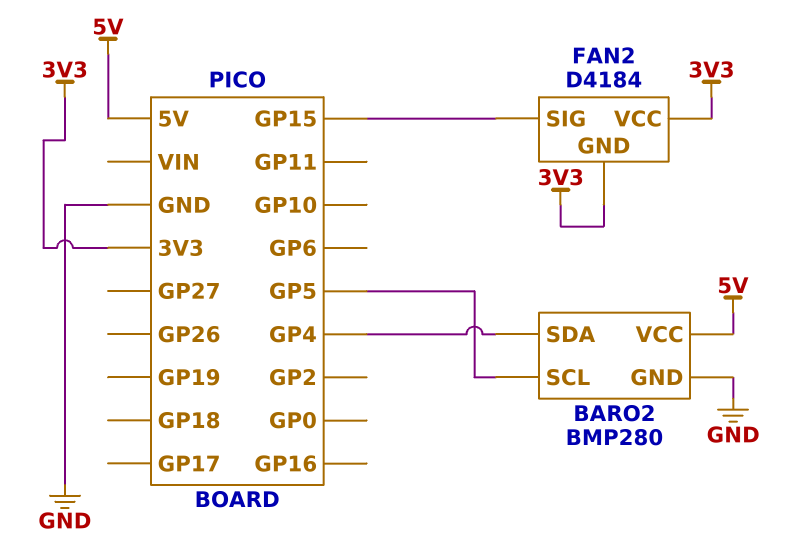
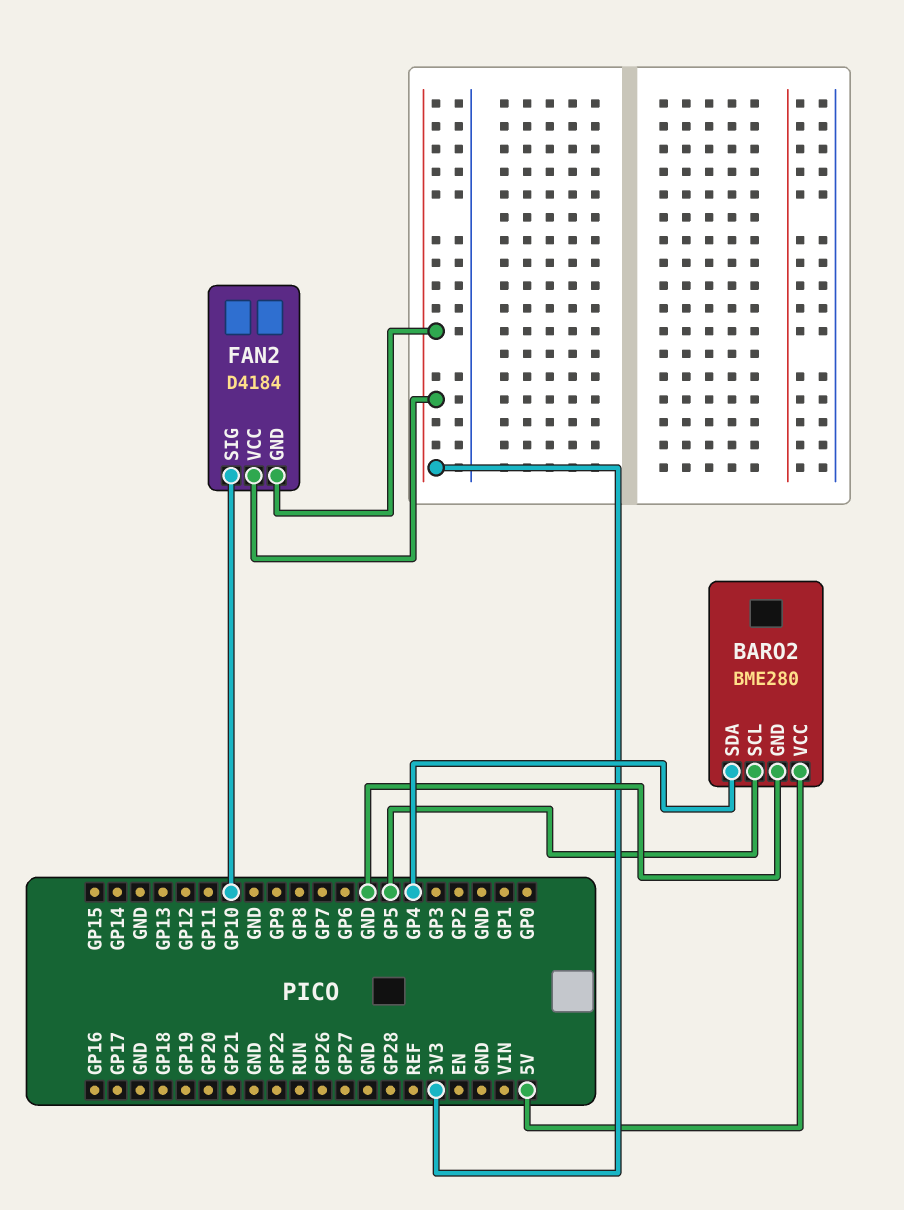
BARO2: BMP280 -> BME280
FAN2 pin SIG: GP15 -> GP10

